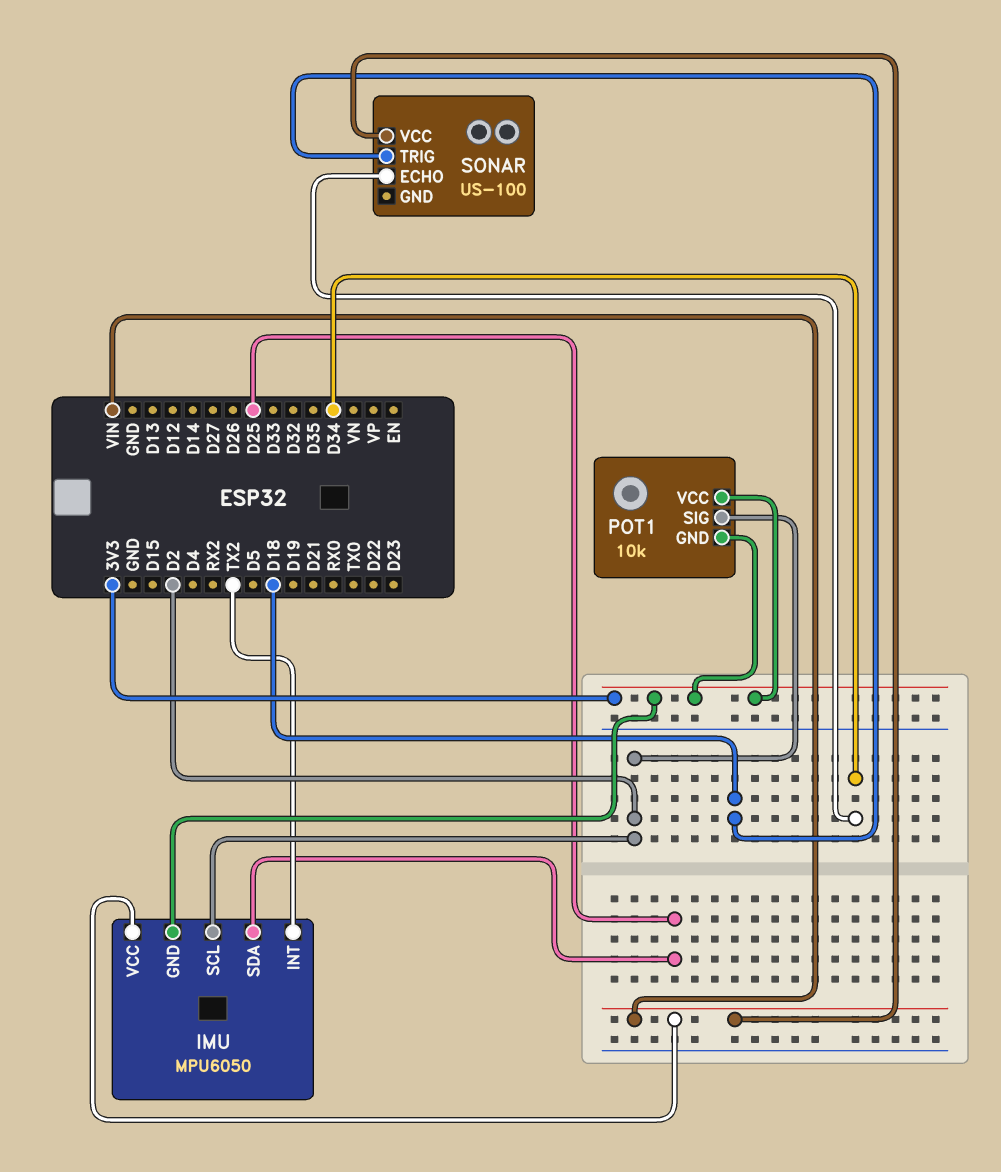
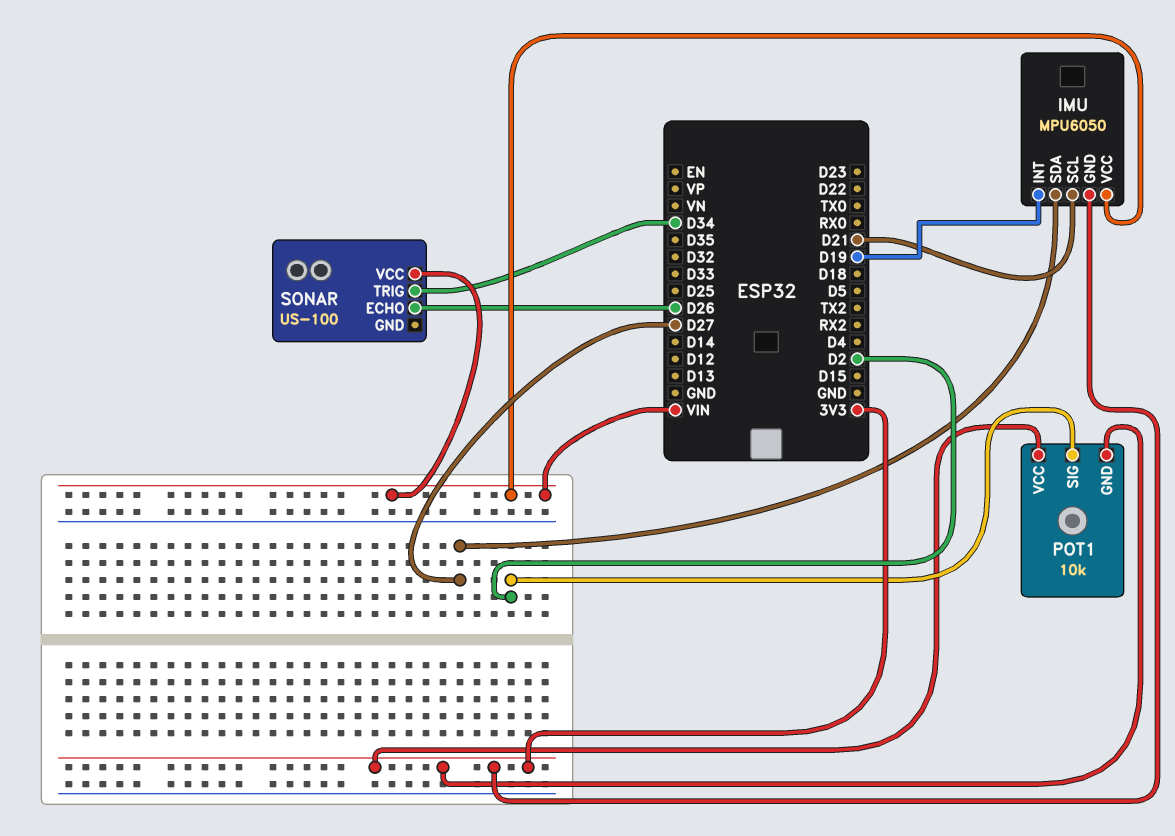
IMU pin INT: TX2 -> D19
IMU pin SCL: D2 -> D21
IMU pin SDA: D25 -> D27
SONAR pin ECHO: D34 -> D26
SONAR pin TRIG: D18 -> D34

